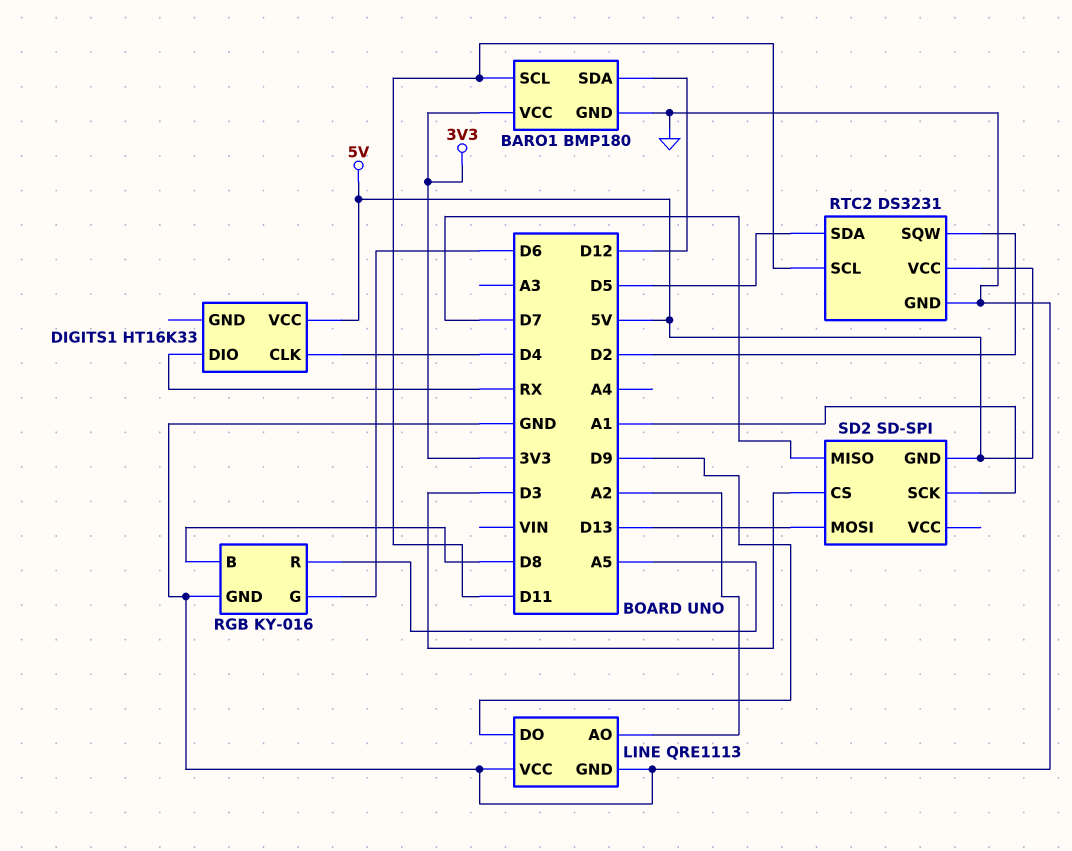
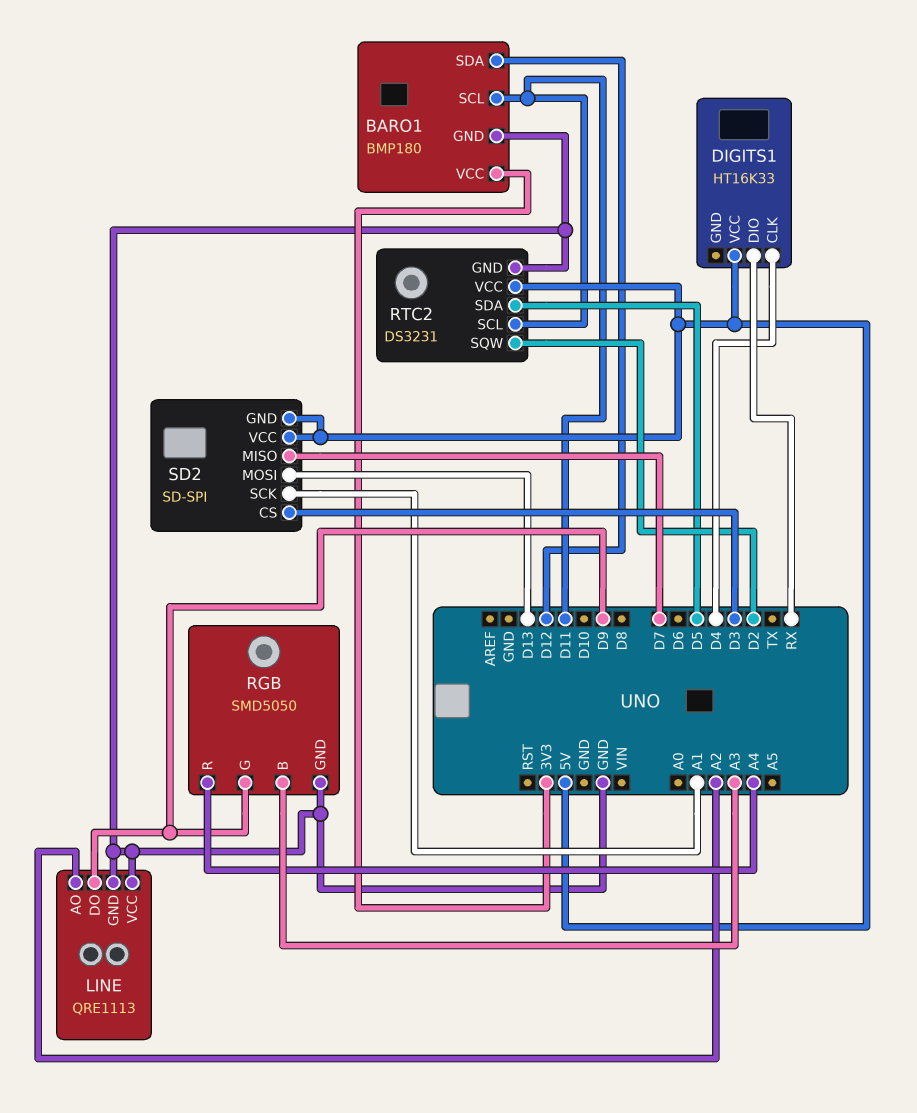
RGB: KY-016 -> SMD5050
RGB pin B: D8 -> A3
RGB pin G: D6 -> D9
RGB pin R: A5 -> A4
SD2 pin VCC: none -> 5V

